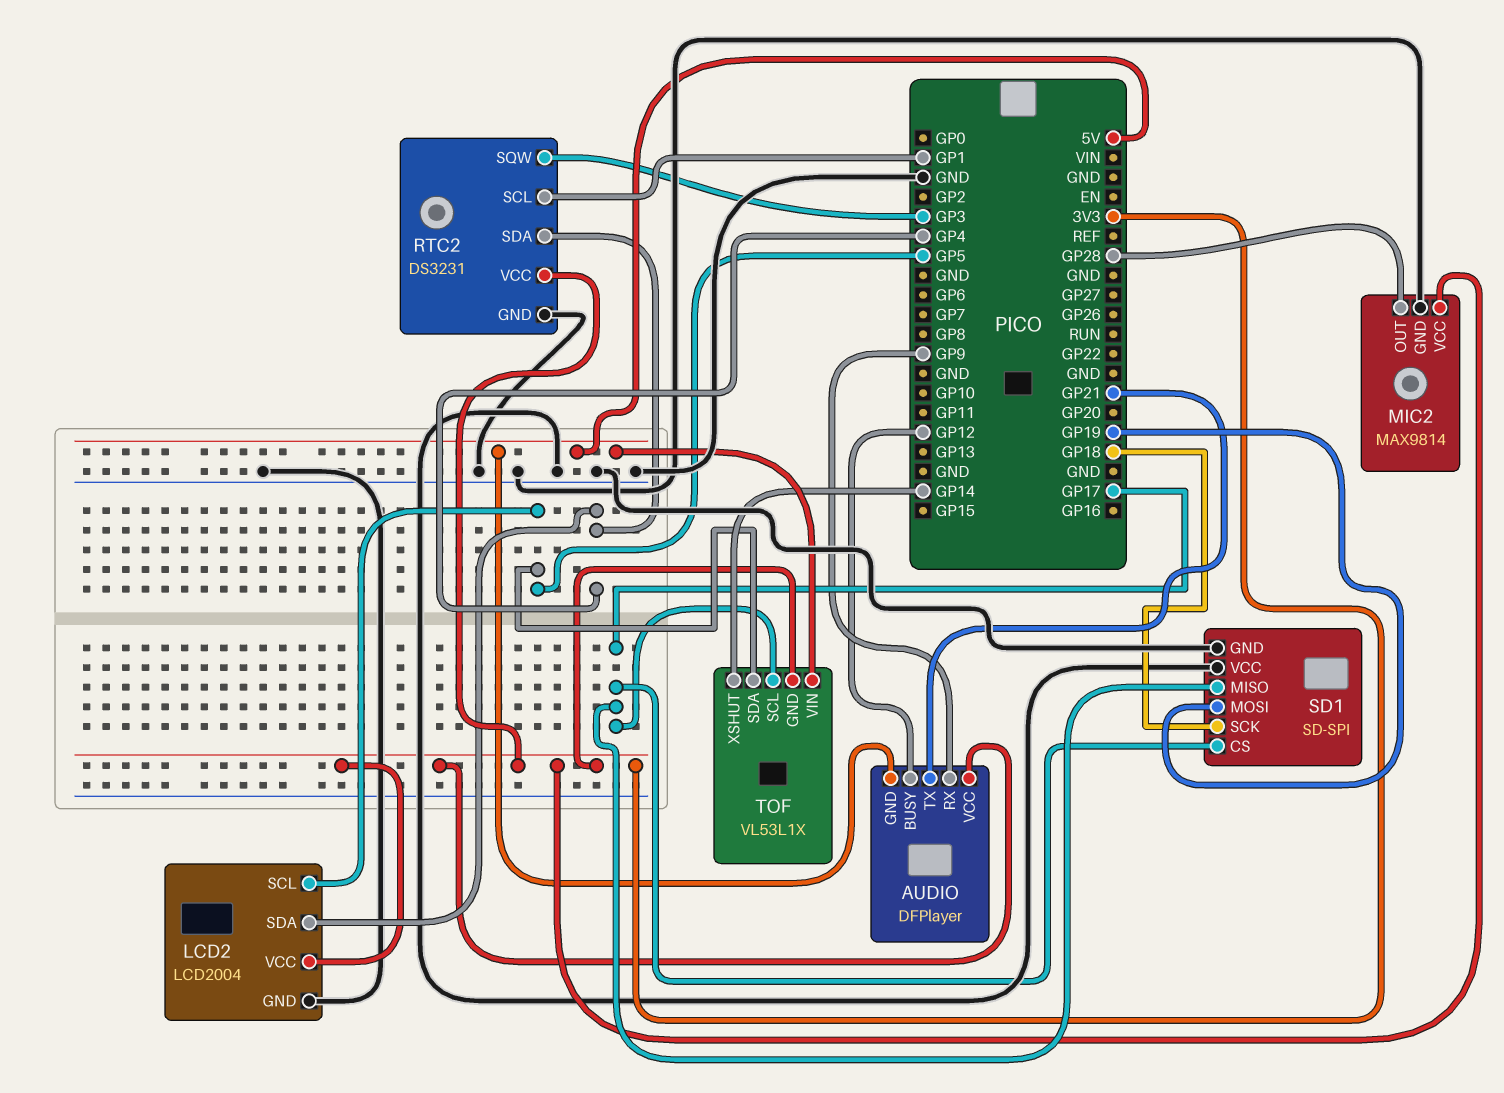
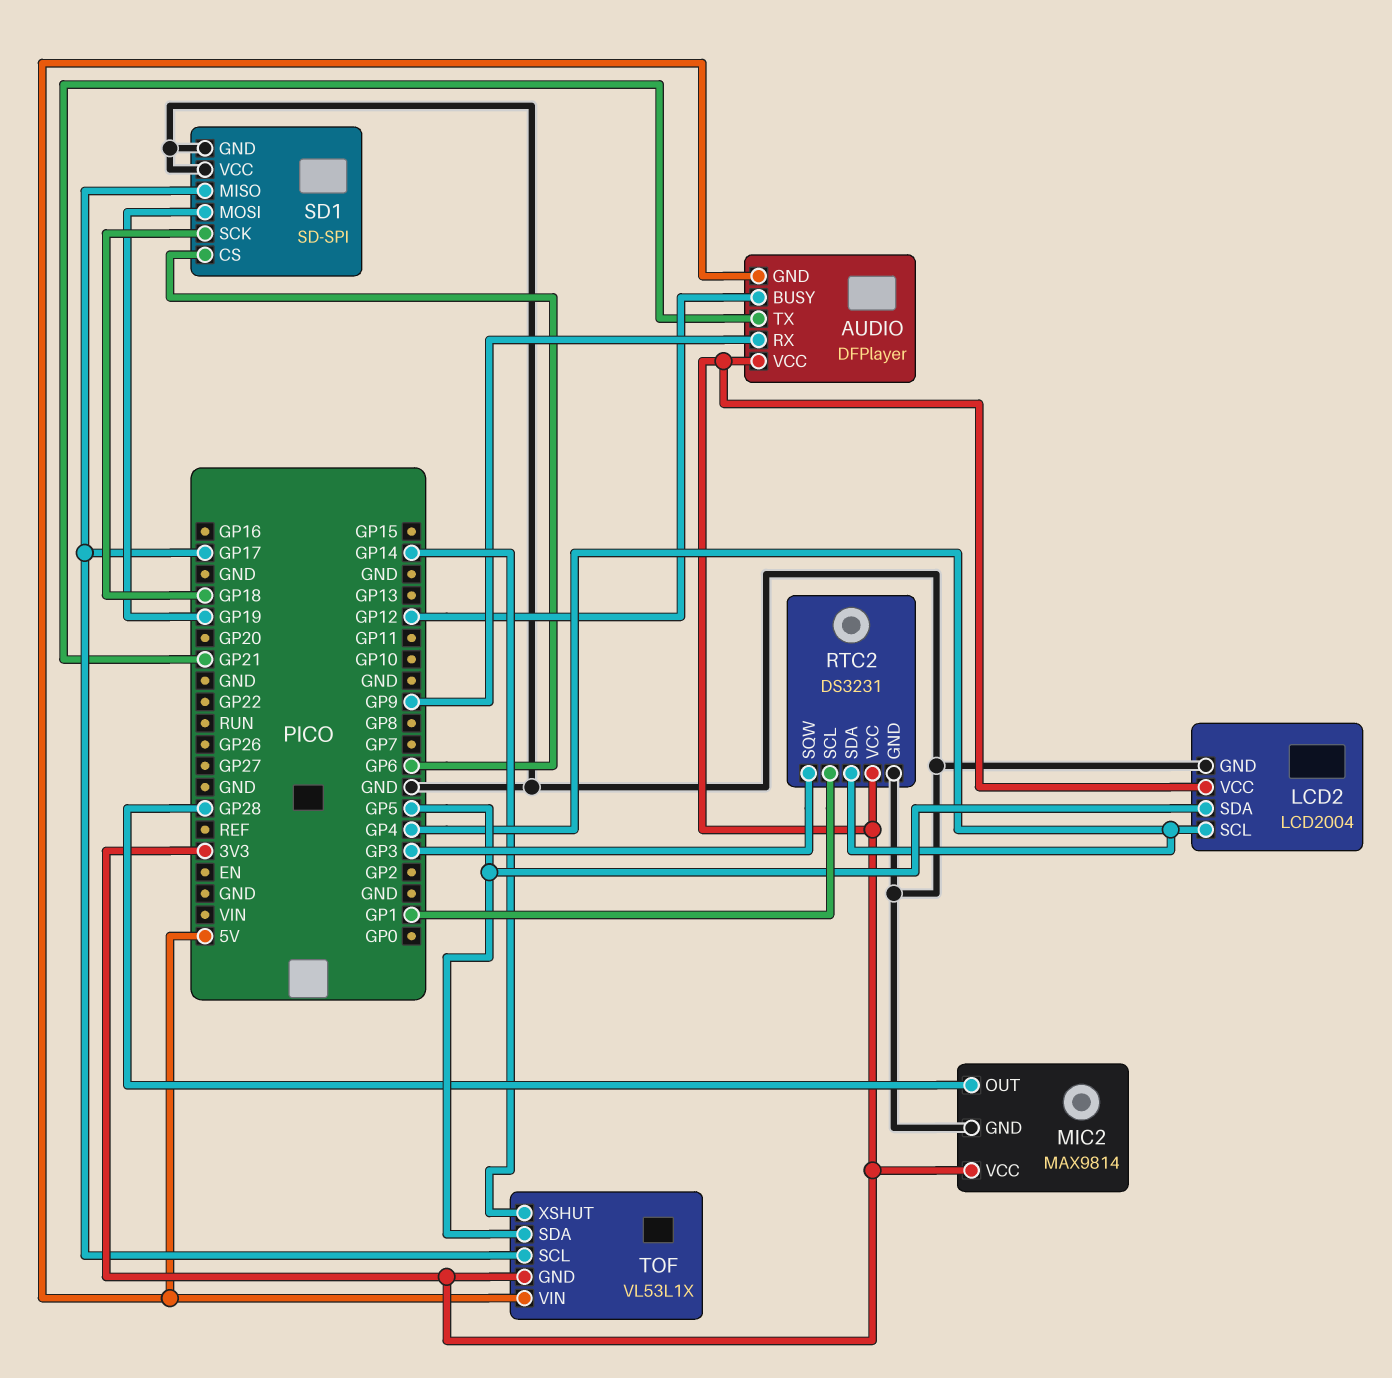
LCD2 pin SCL: GP5 -> GP4
LCD2 pin SDA: GP4 -> GP5
SD1 pin CS: GP17 -> GP6

